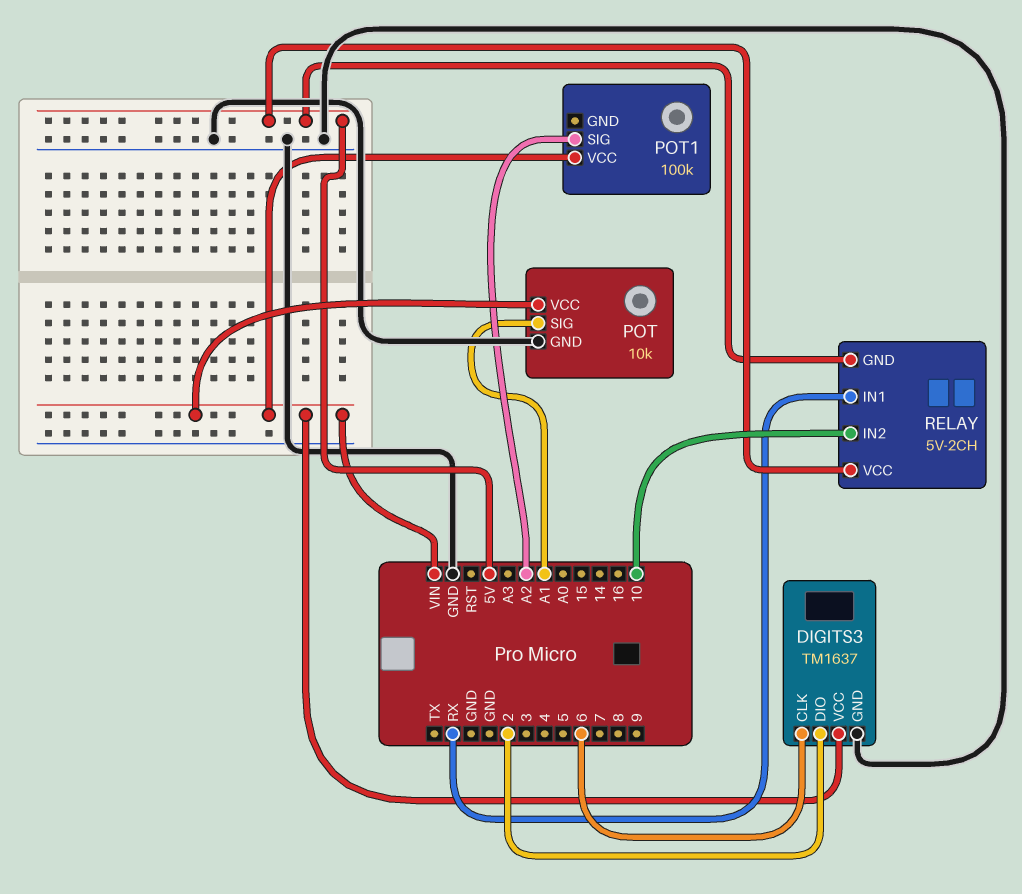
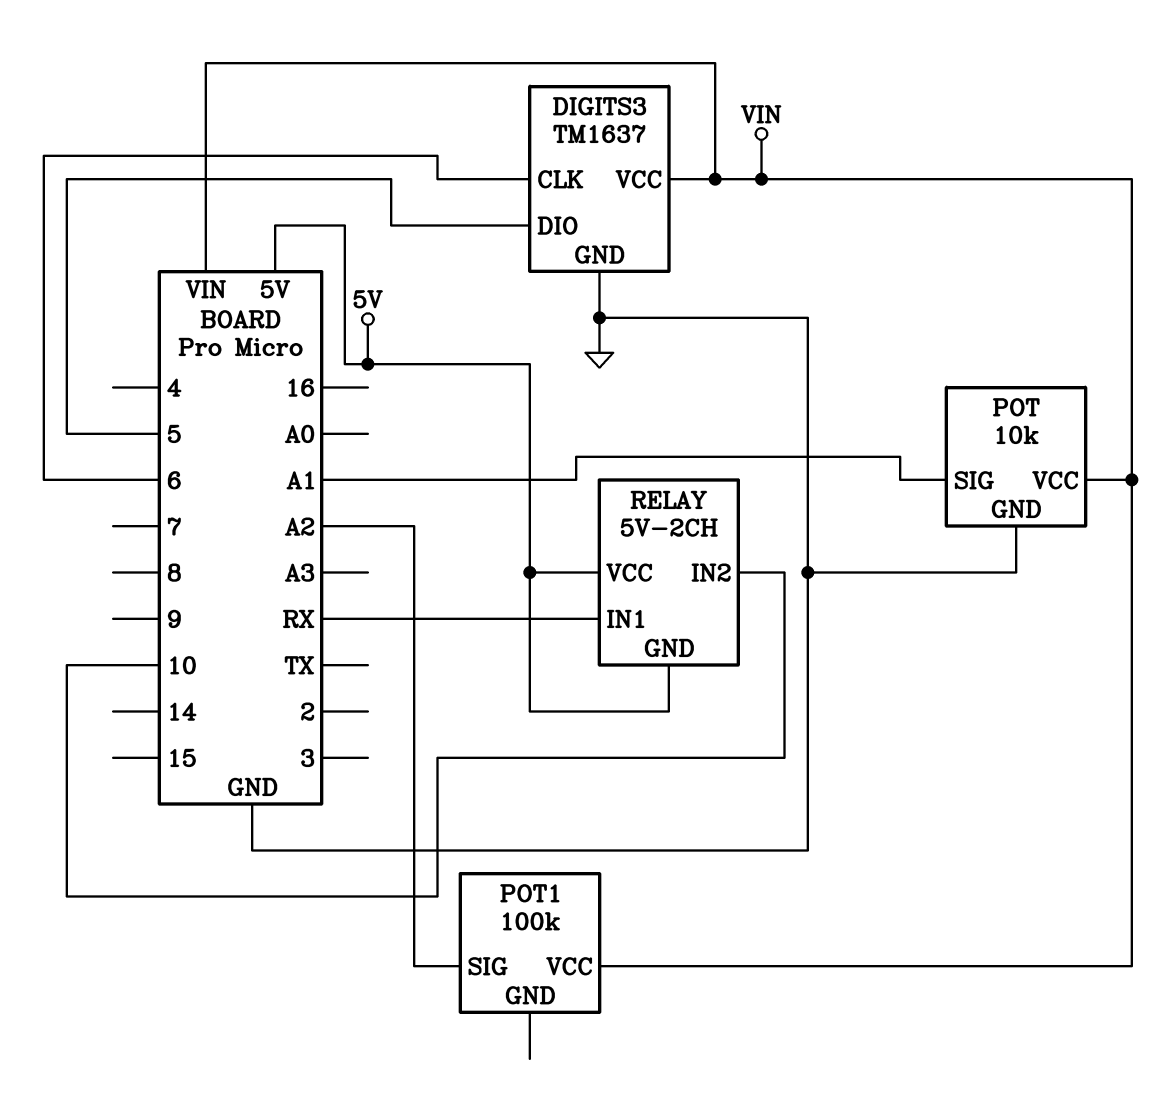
DIGITS3 pin DIO: 2 -> 5

